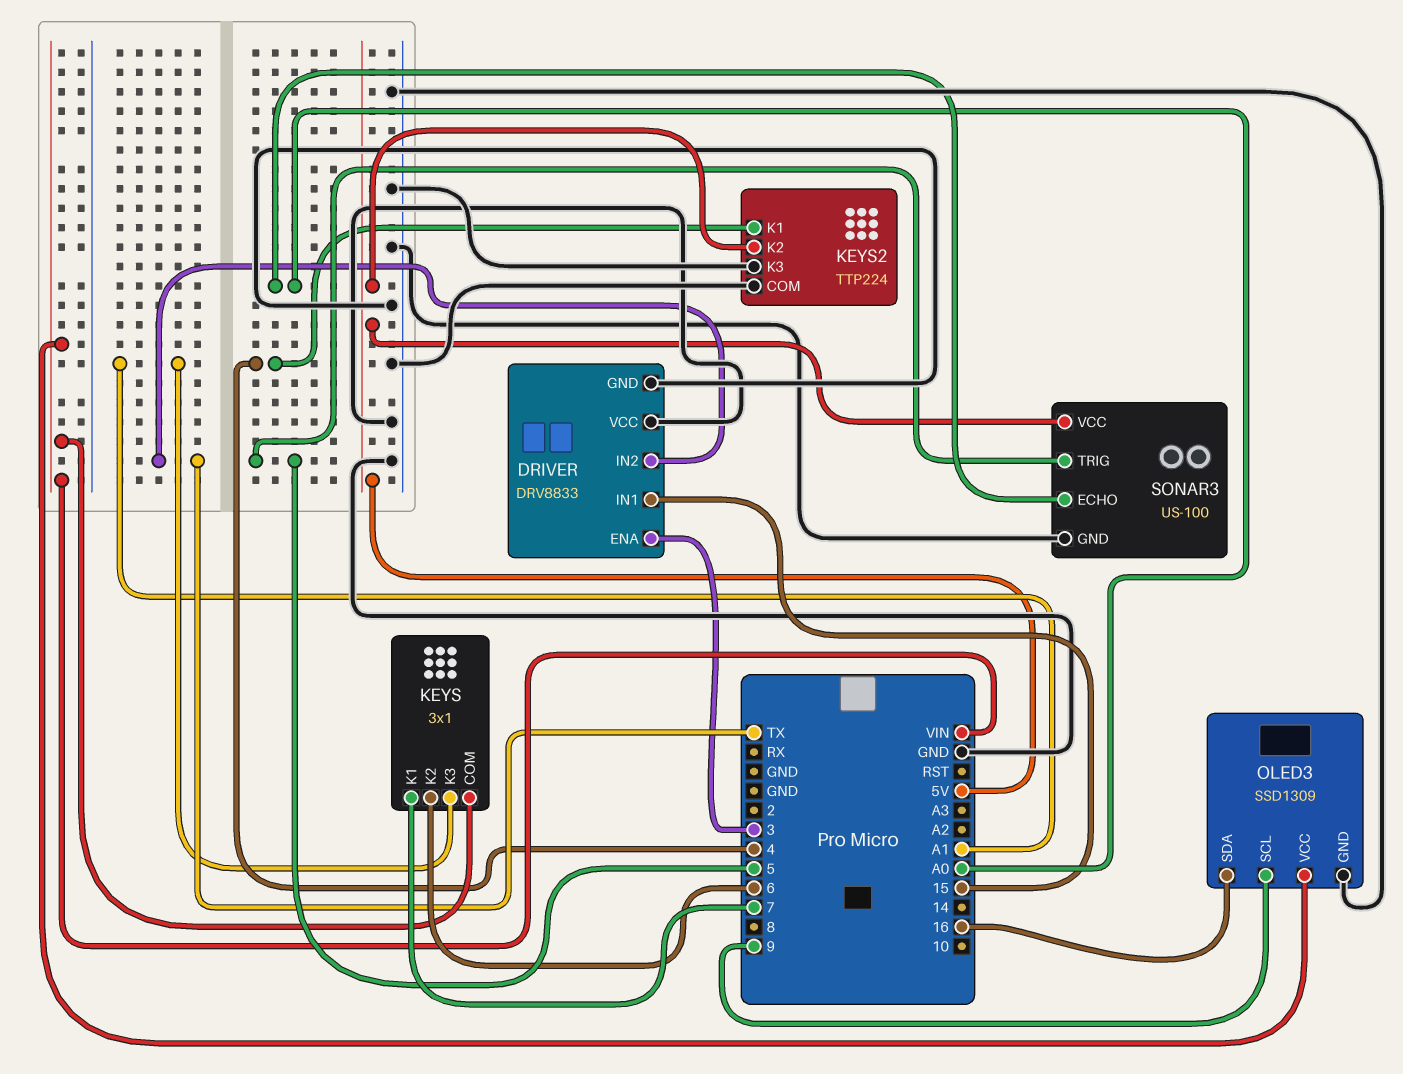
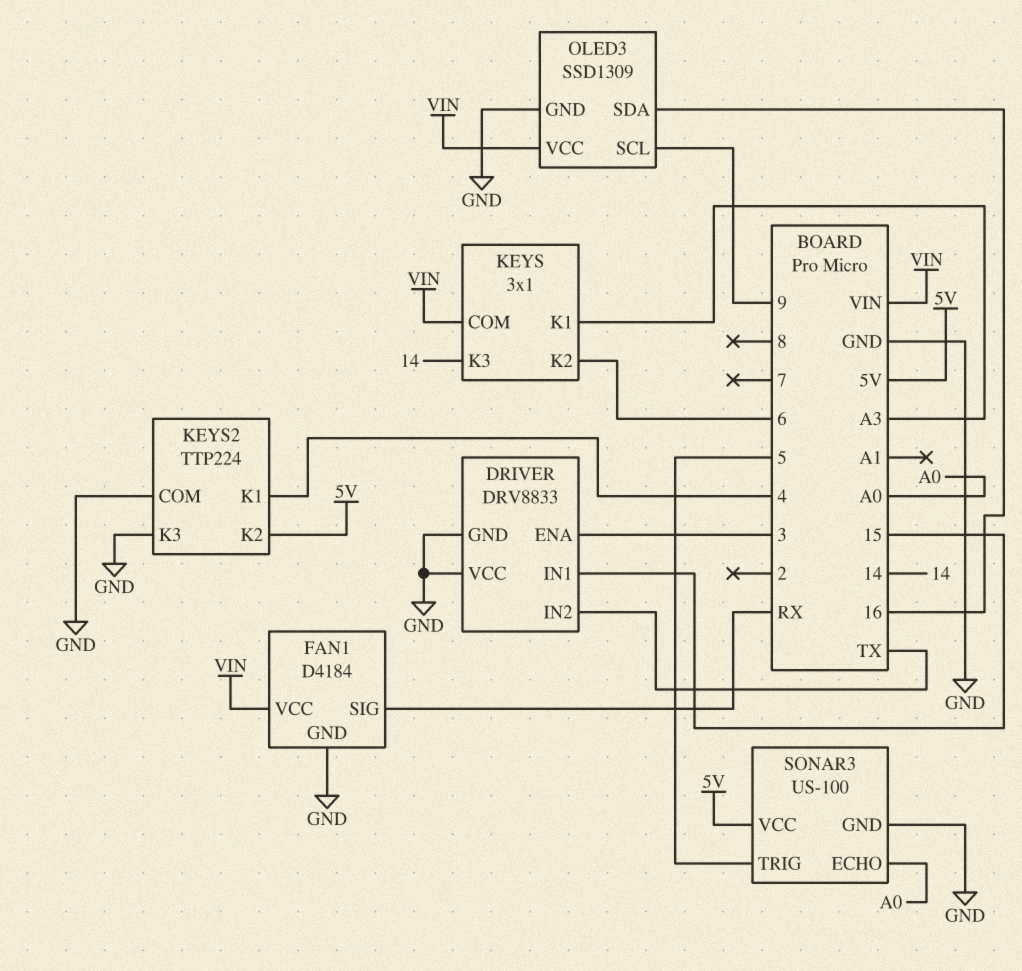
FAN1: none -> D4184
FAN1 pin GND: none -> GND
FAN1 pin SIG: none -> RX
FAN1 pin VCC: none -> VIN
KEYS pin K1: 7 -> A3
KEYS pin K3: A1 -> 14

